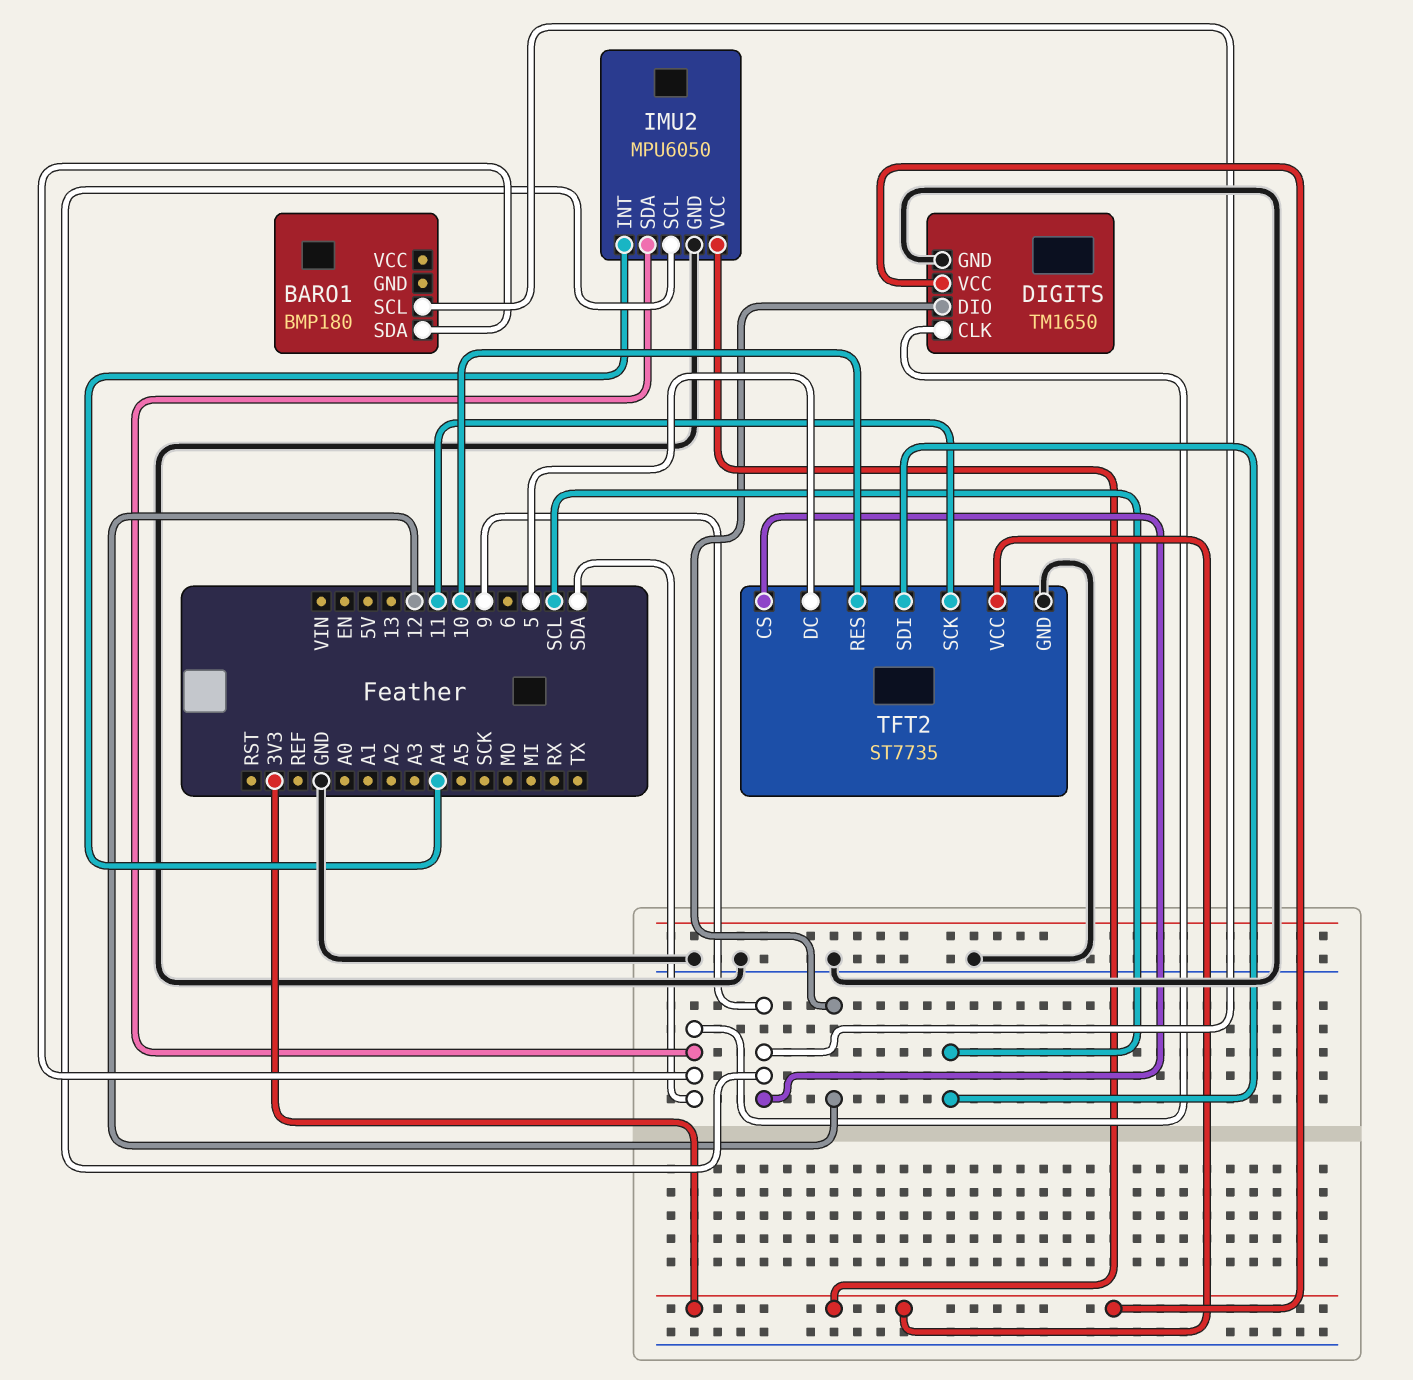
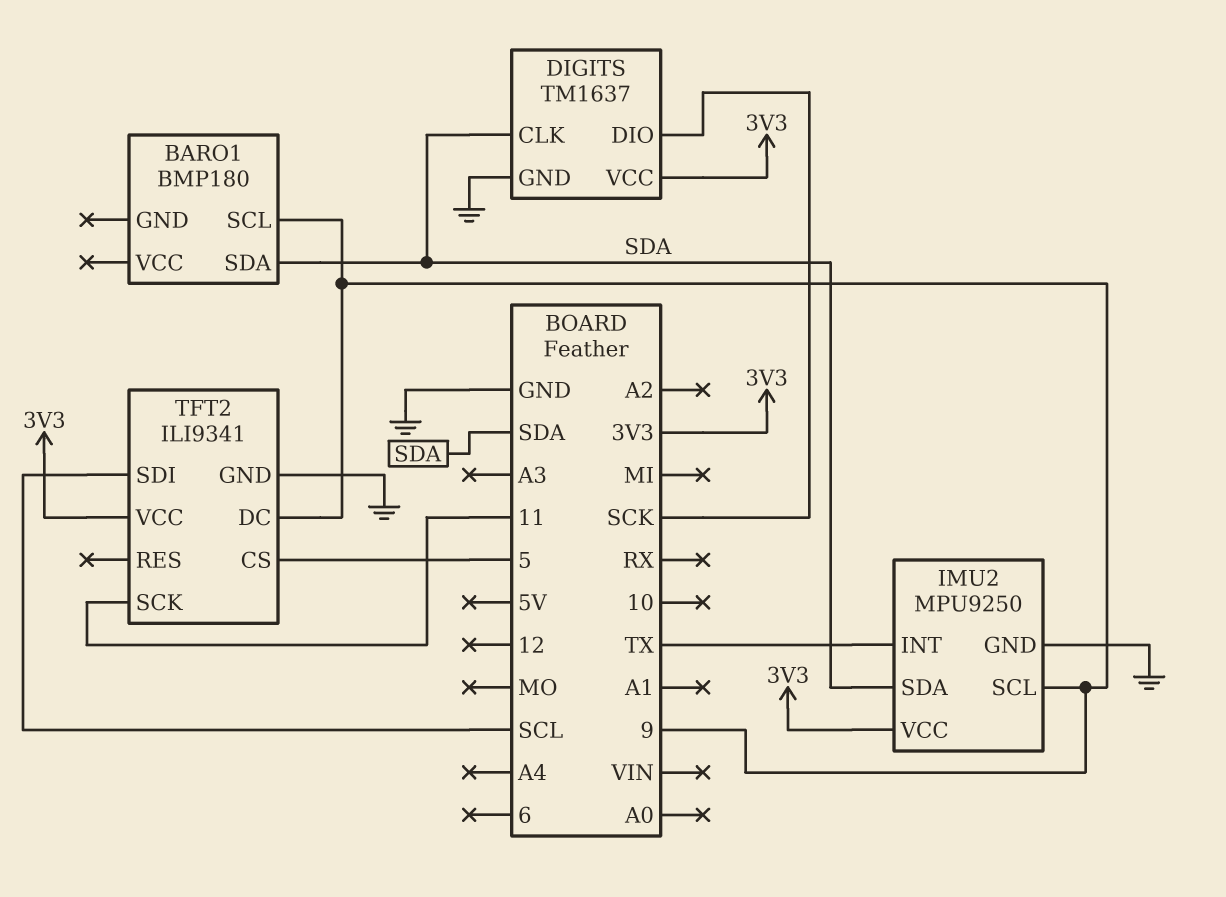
DIGITS: TM1650 -> TM1637
DIGITS pin DIO: 12 -> SCK
IMU2: MPU6050 -> MPU9250
IMU2 pin INT: A4 -> TX
TFT2: ST7735 -> ILI9341
TFT2 pin CS: 9 -> 5
TFT2 pin DC: 5 -> 9
TFT2 pin RES: 10 -> none

